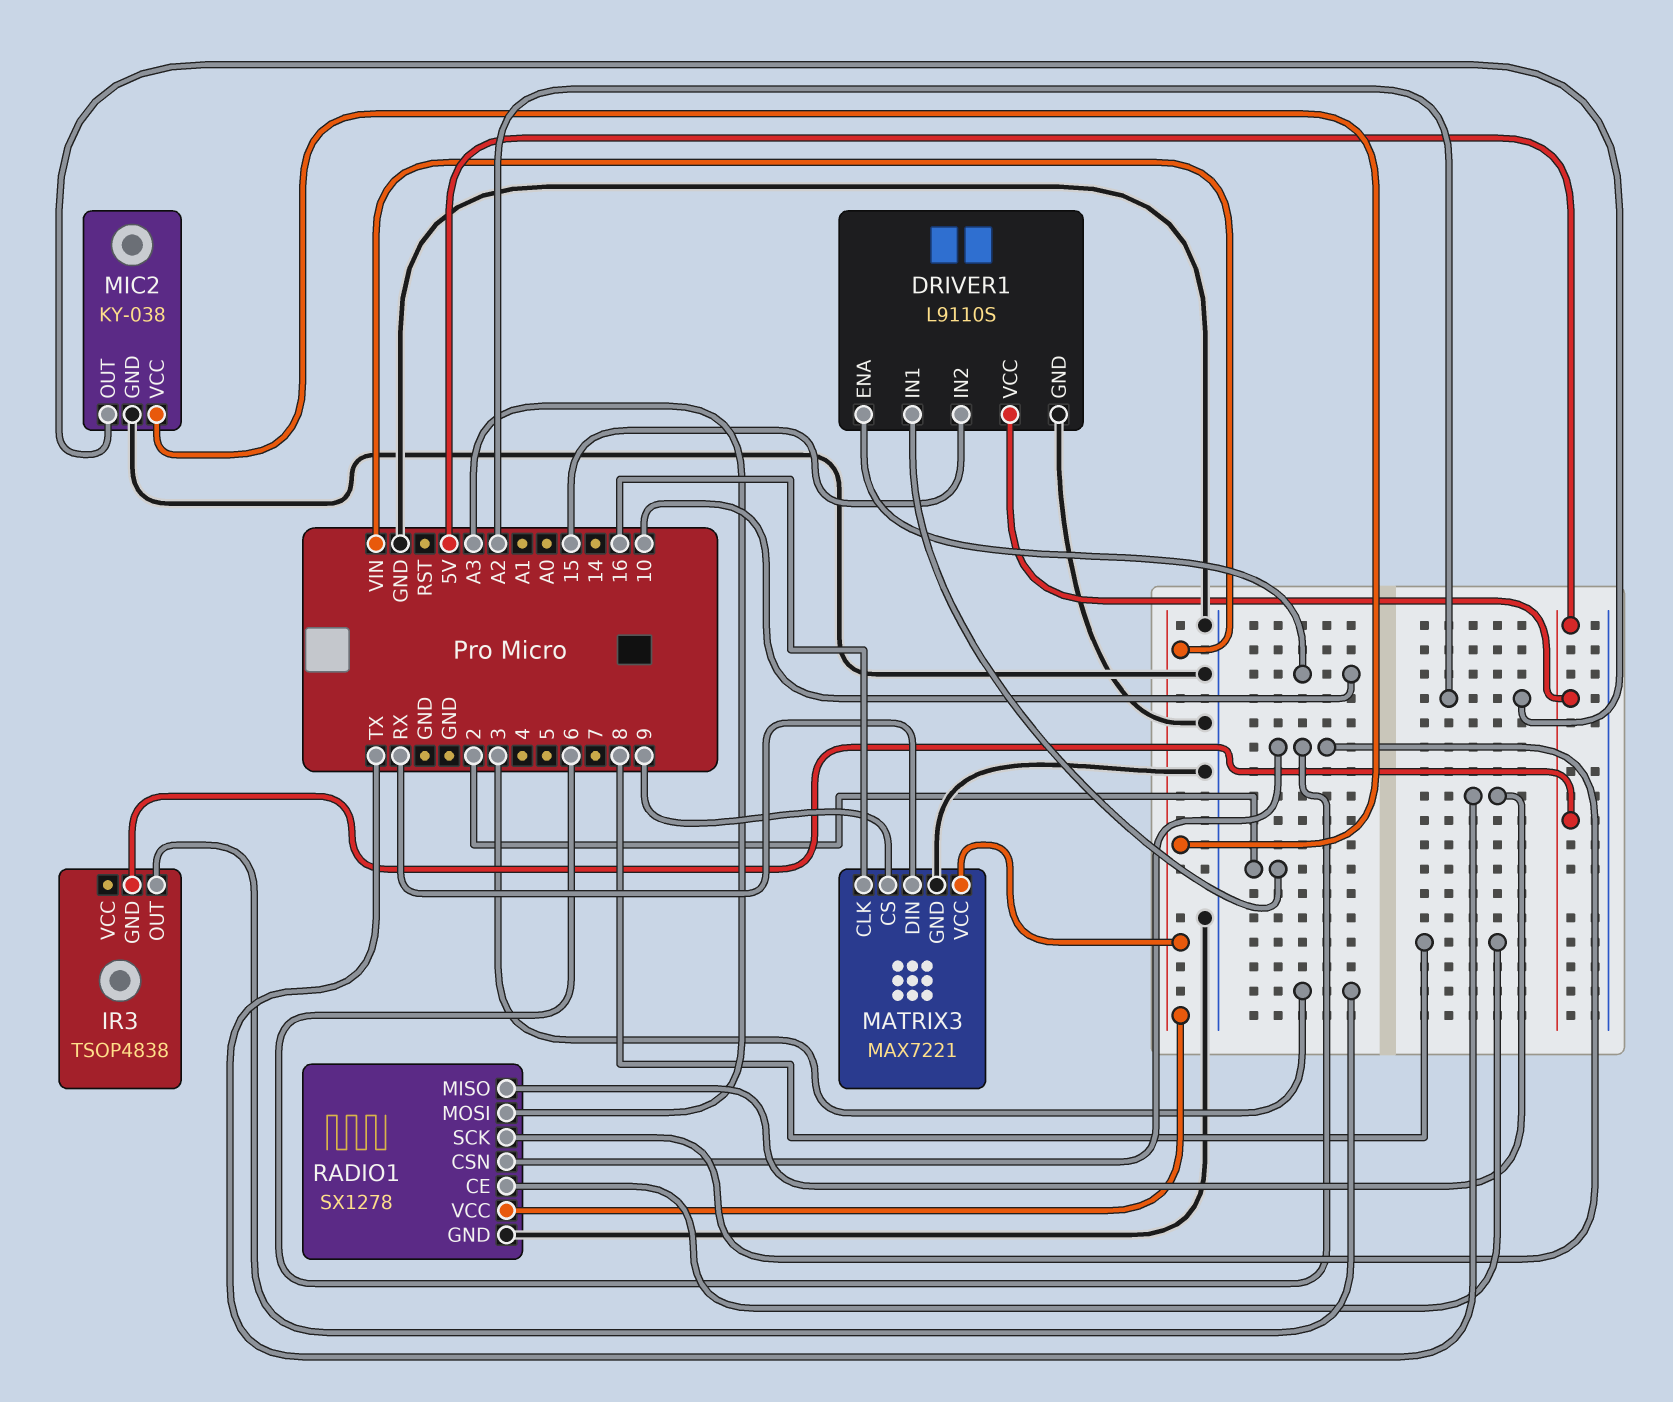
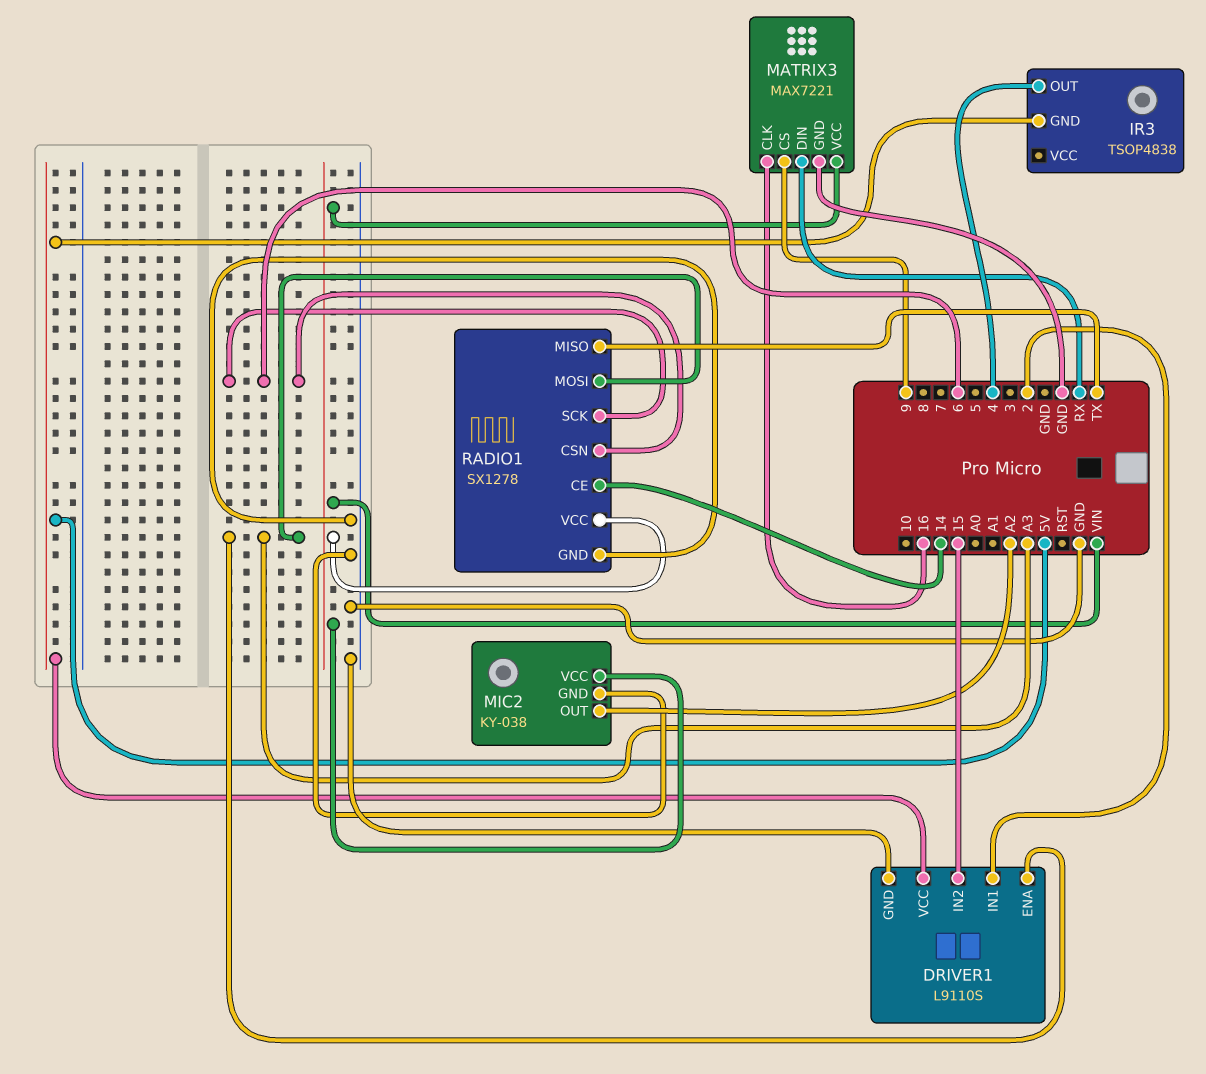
DRIVER1 pin ENA: 10 -> A3
IR3 pin OUT: 3 -> 4
RADIO1 pin CE: 8 -> 14

